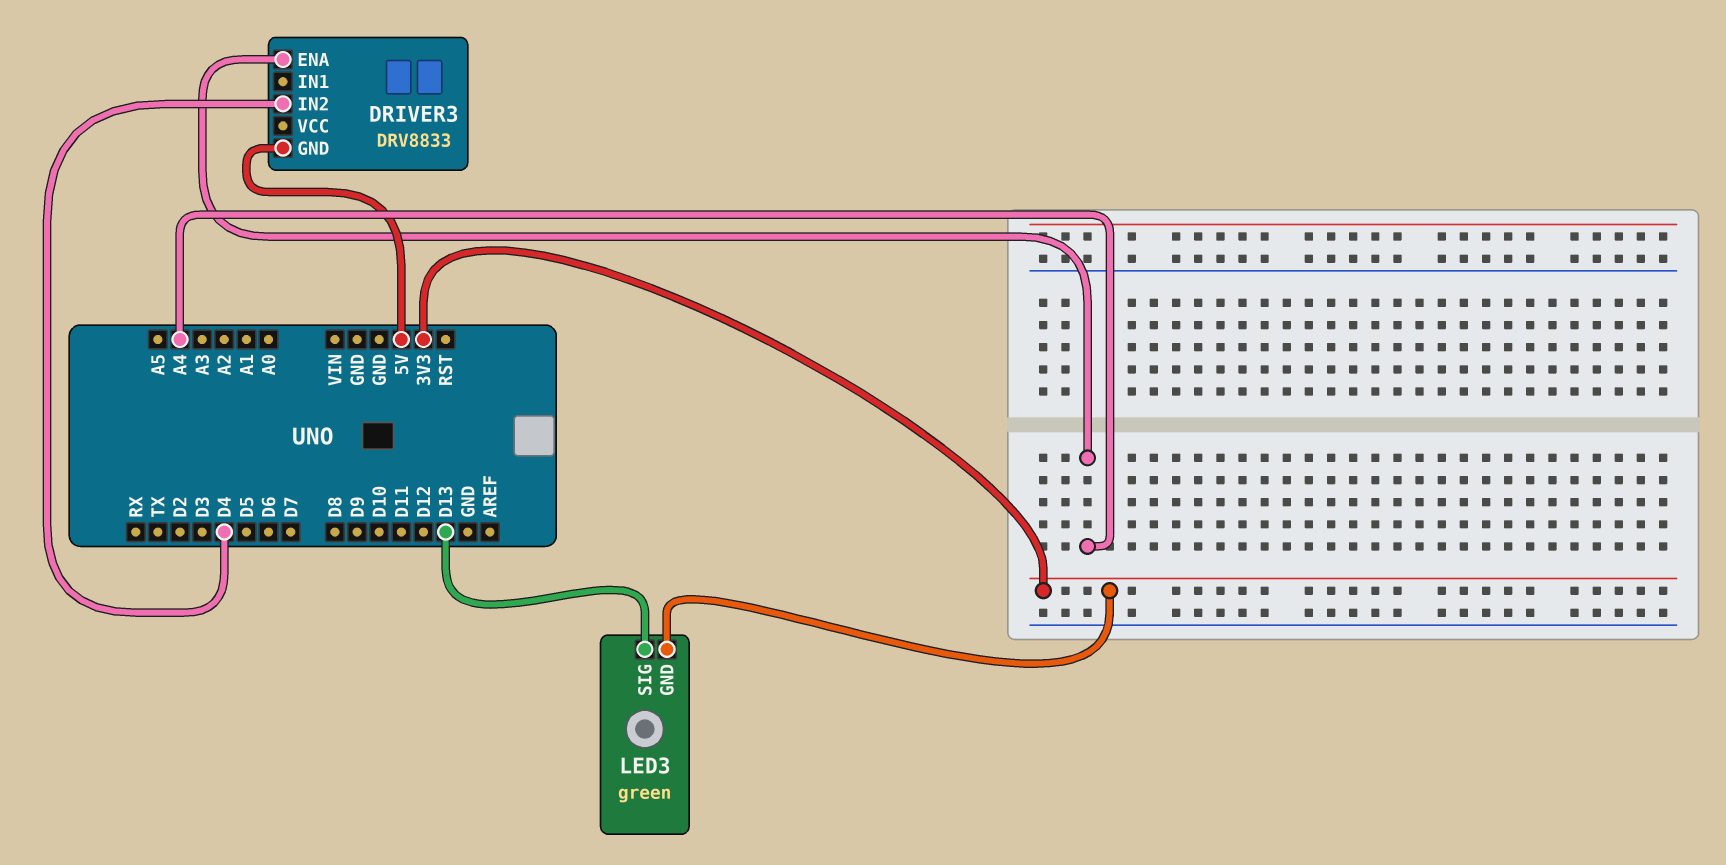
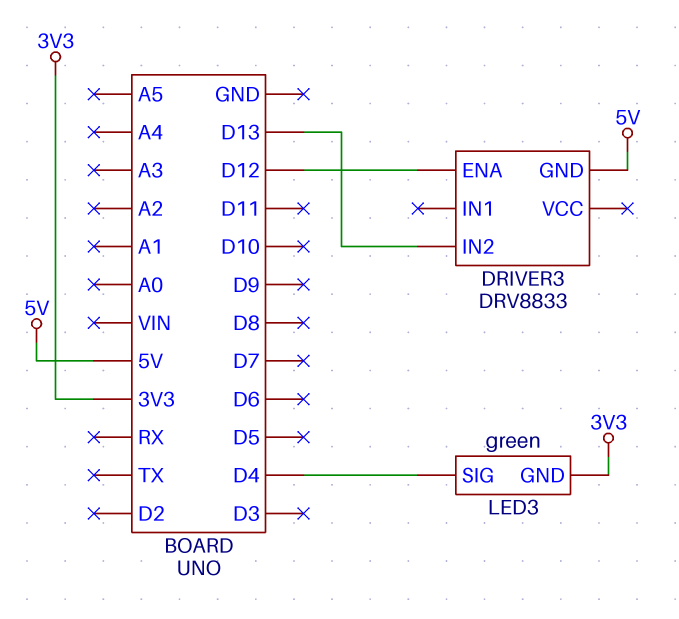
DRIVER3 pin ENA: A4 -> D12
DRIVER3 pin IN2: D4 -> D13
LED3 pin SIG: D13 -> D4

